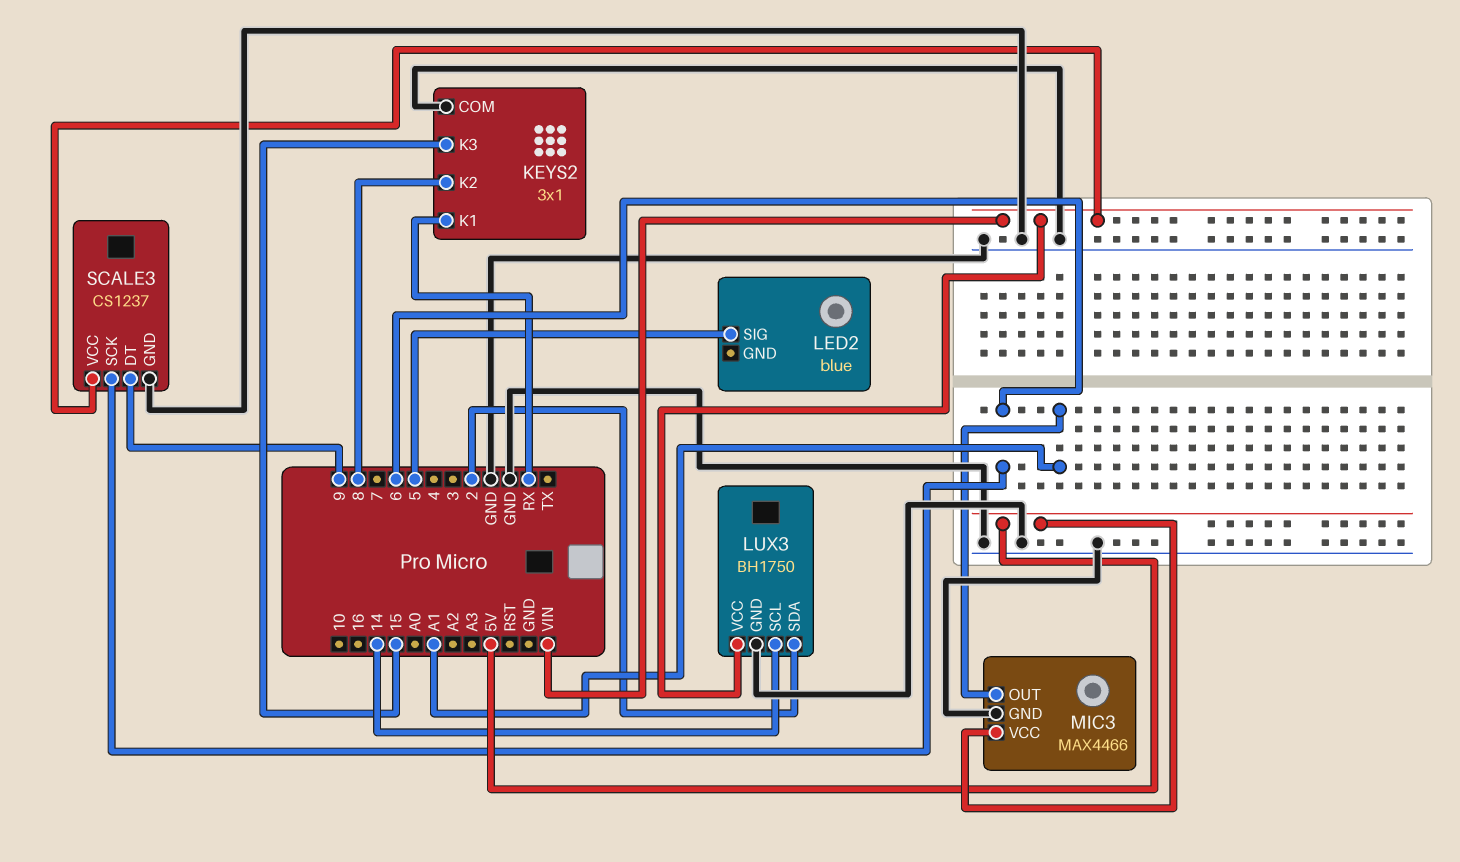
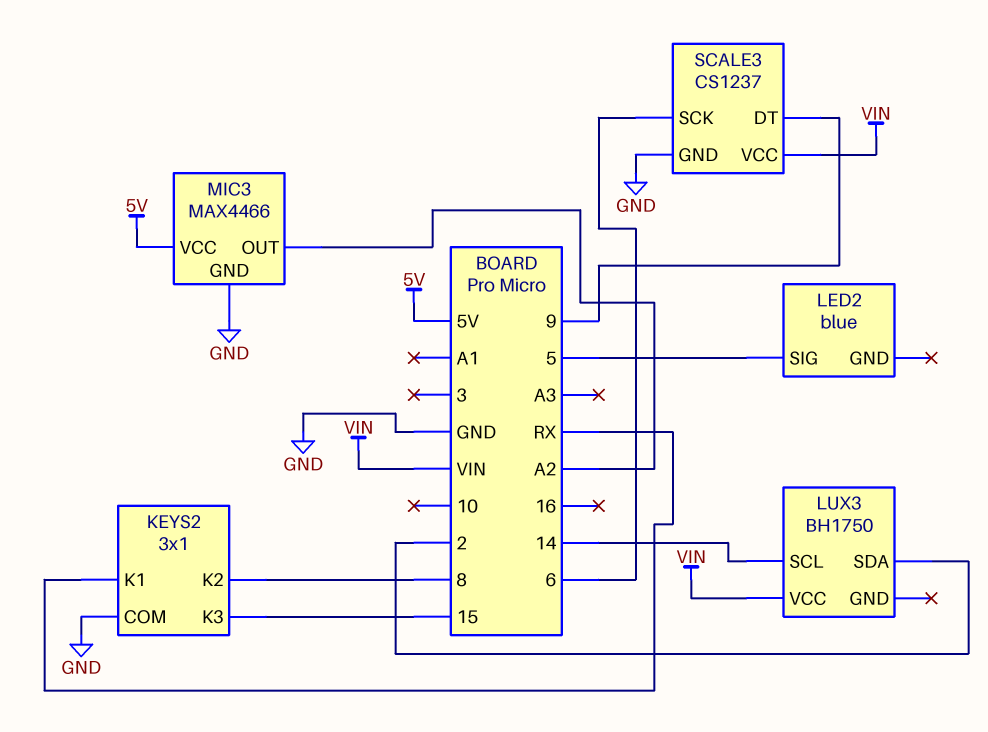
LUX3 pin GND: GND -> none
MIC3 pin OUT: A1 -> A2

